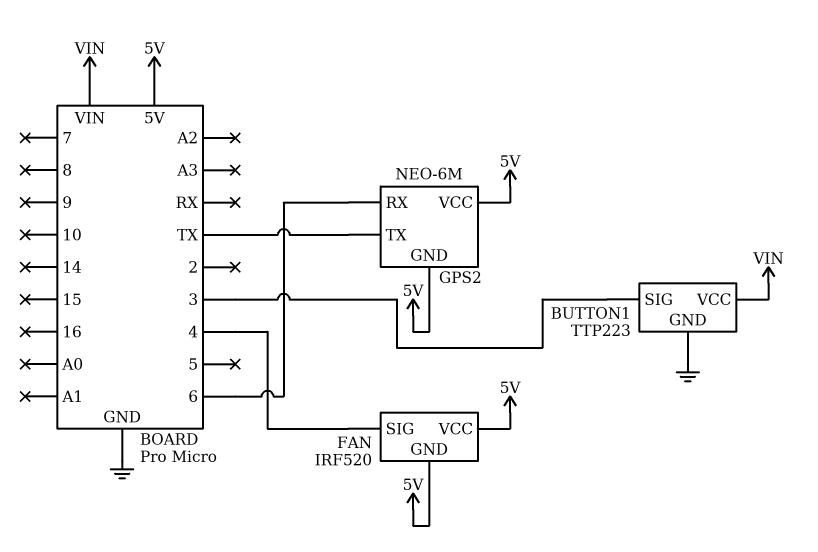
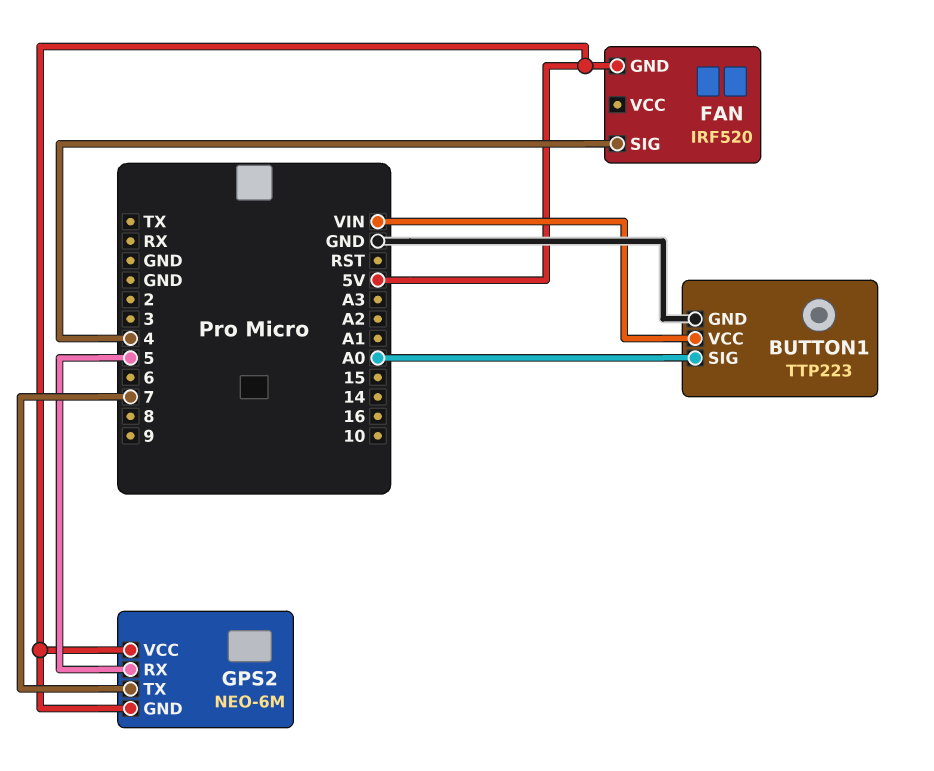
BUTTON1 pin SIG: 3 -> A0
FAN pin VCC: 5V -> none
GPS2 pin RX: 6 -> 5
GPS2 pin TX: TX -> 7

